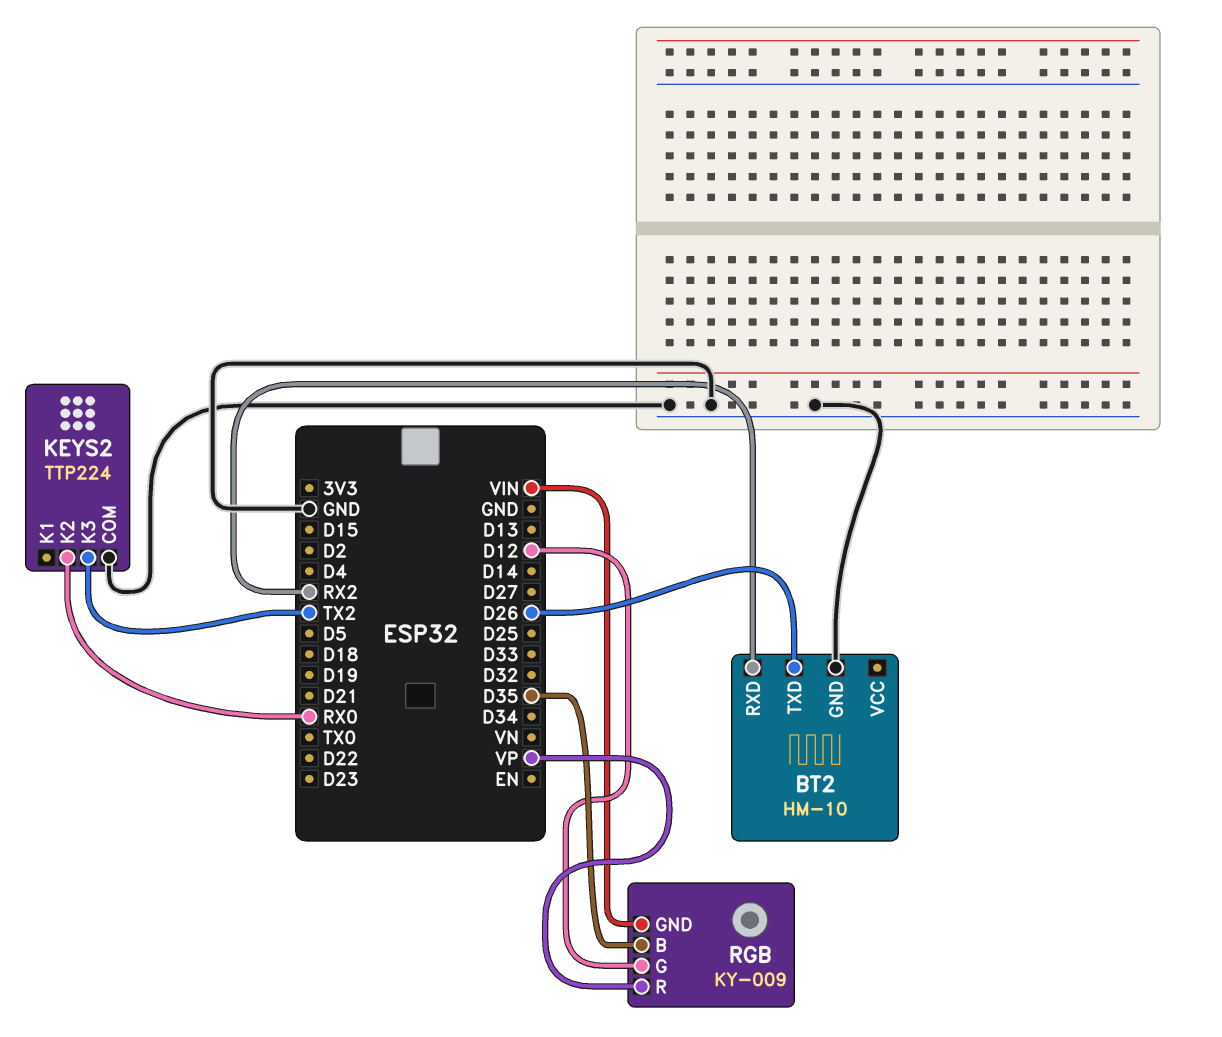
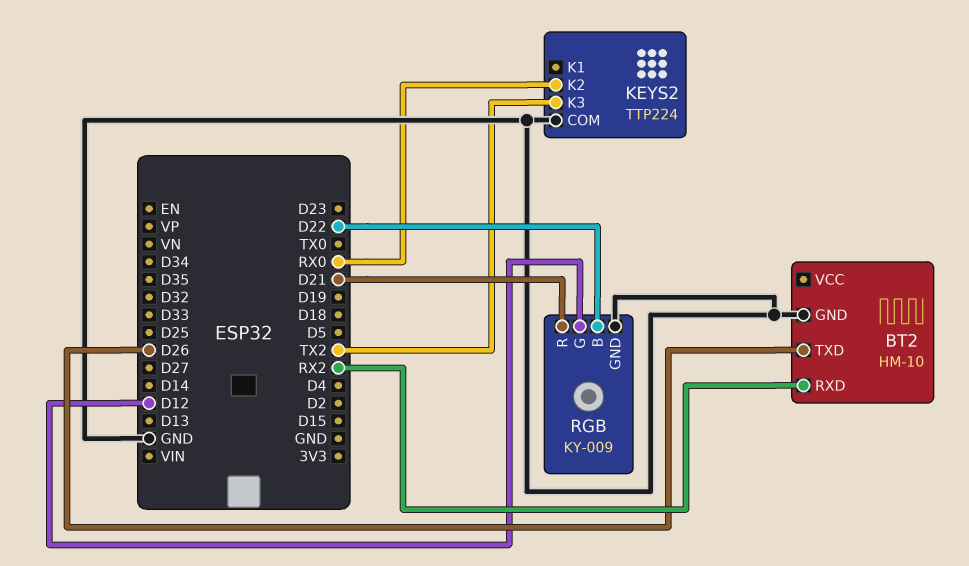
RGB pin B: D35 -> D22
RGB pin GND: VIN -> GND
RGB pin R: VP -> D21

